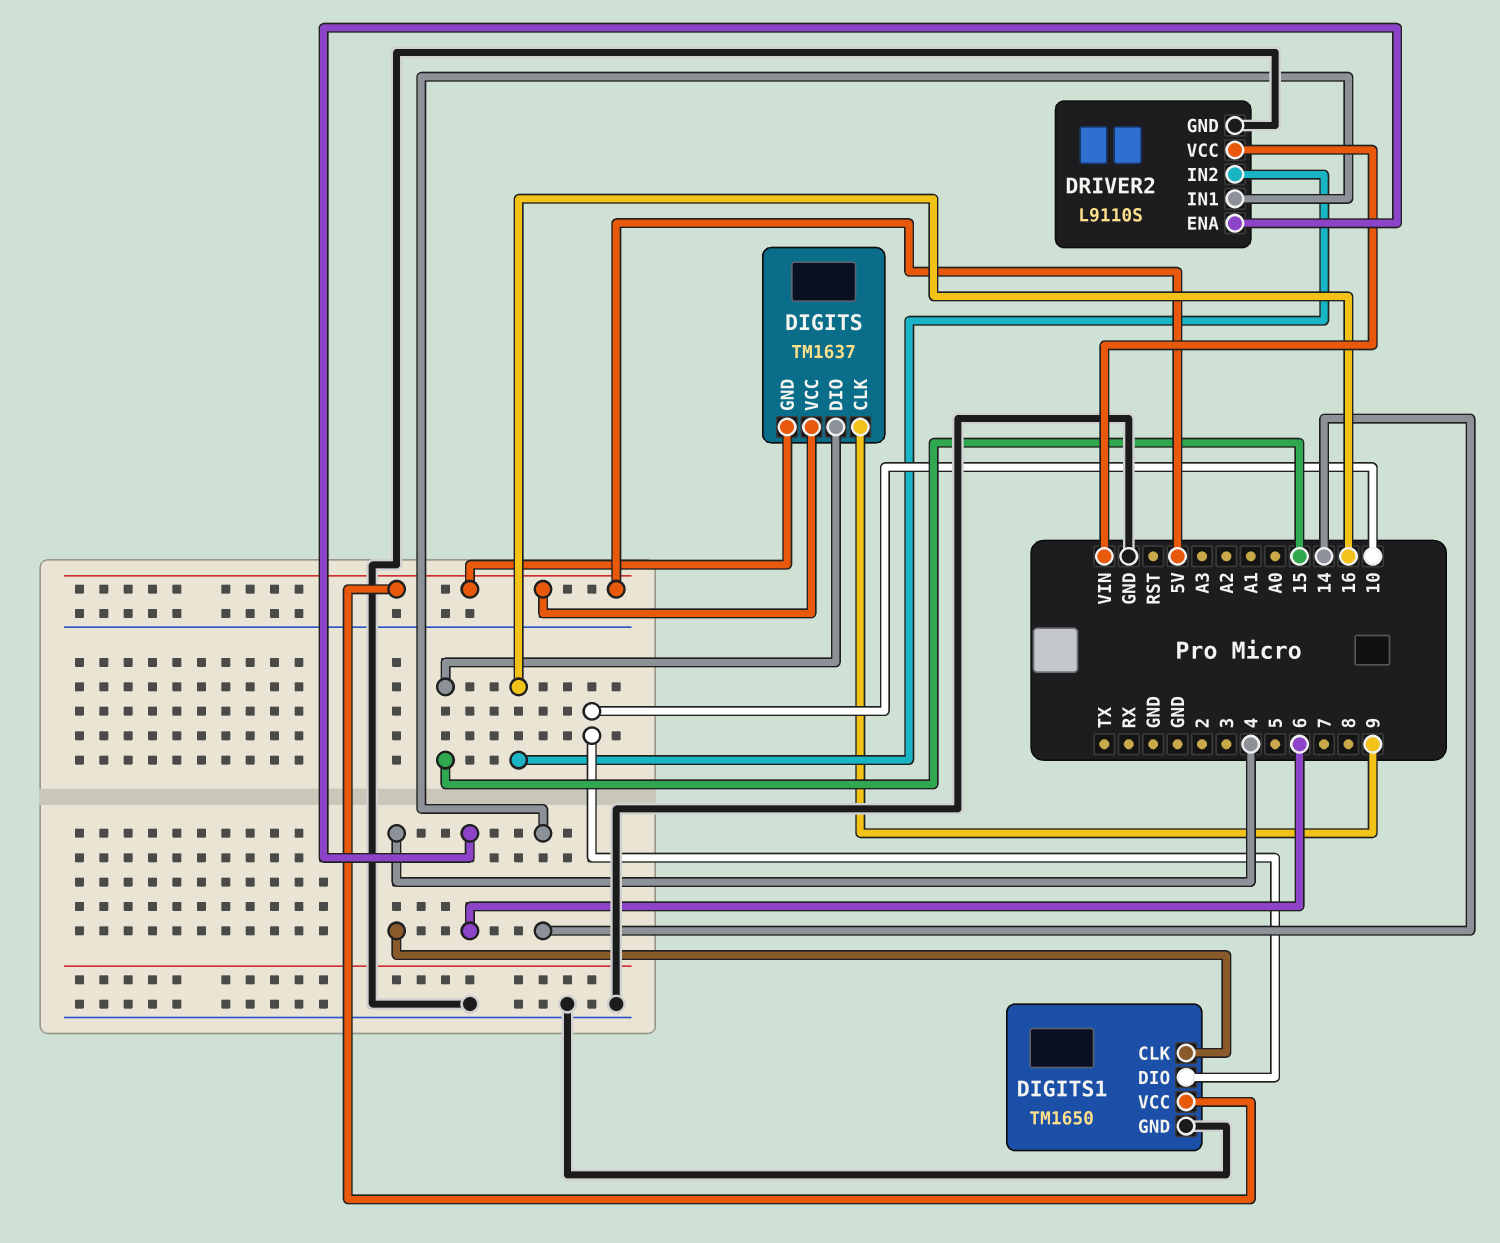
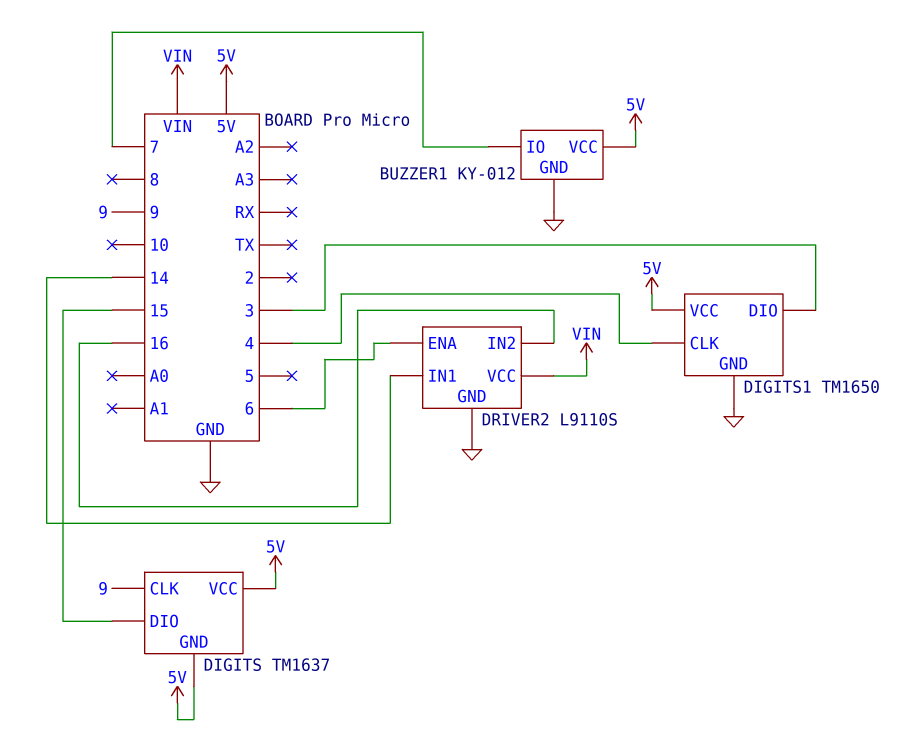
BUZZER1: none -> KY-012
BUZZER1 pin GND: none -> GND
BUZZER1 pin IO: none -> 7
BUZZER1 pin VCC: none -> 5V
DIGITS1 pin DIO: 10 -> 3

